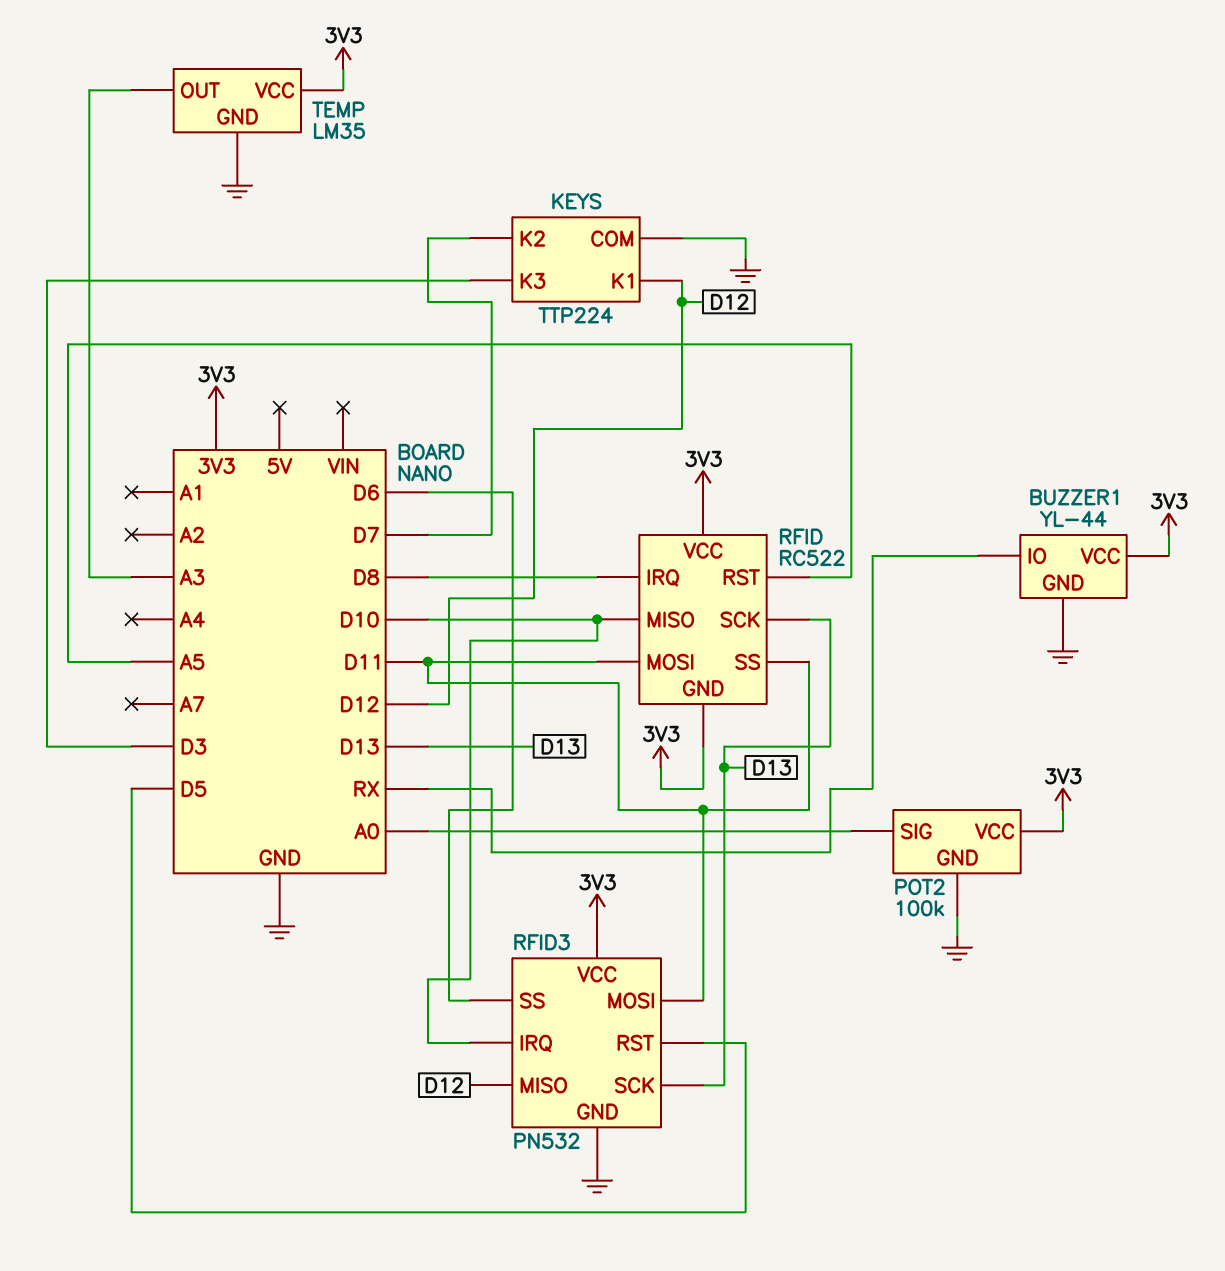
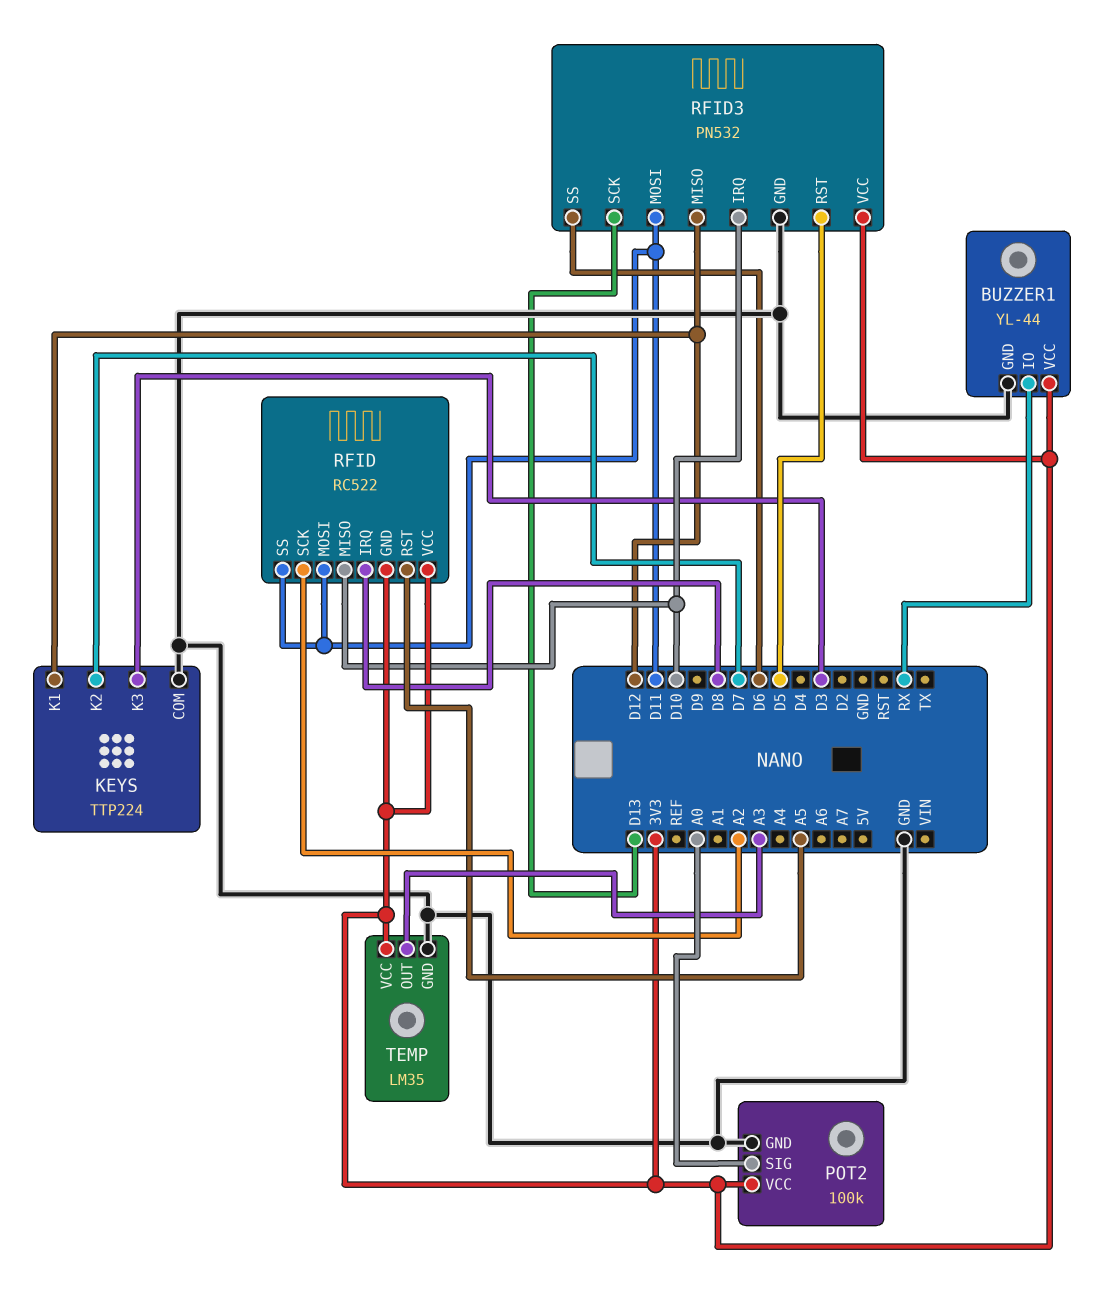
RFID pin SCK: D13 -> A2

